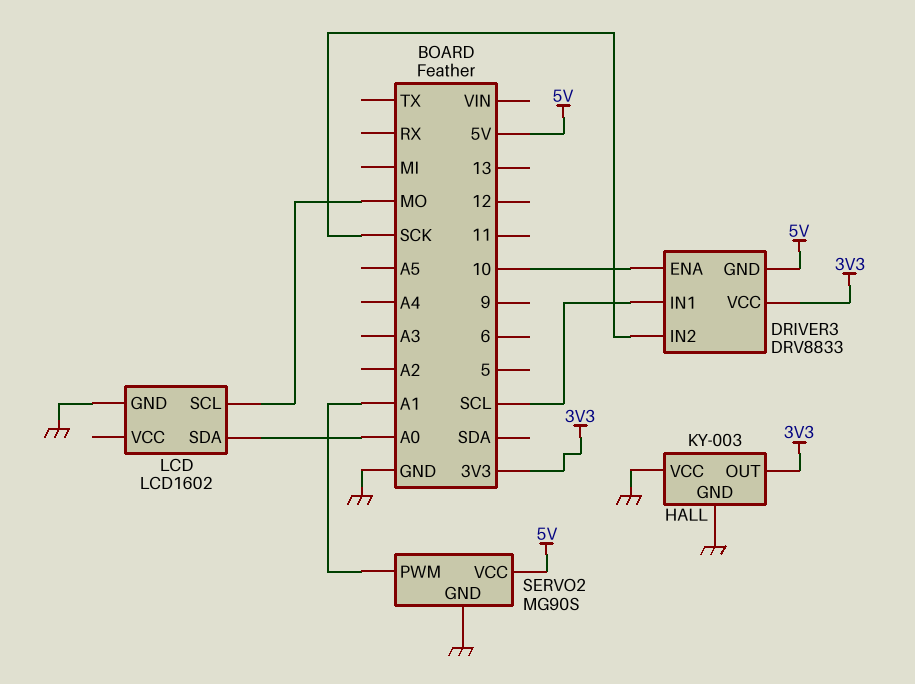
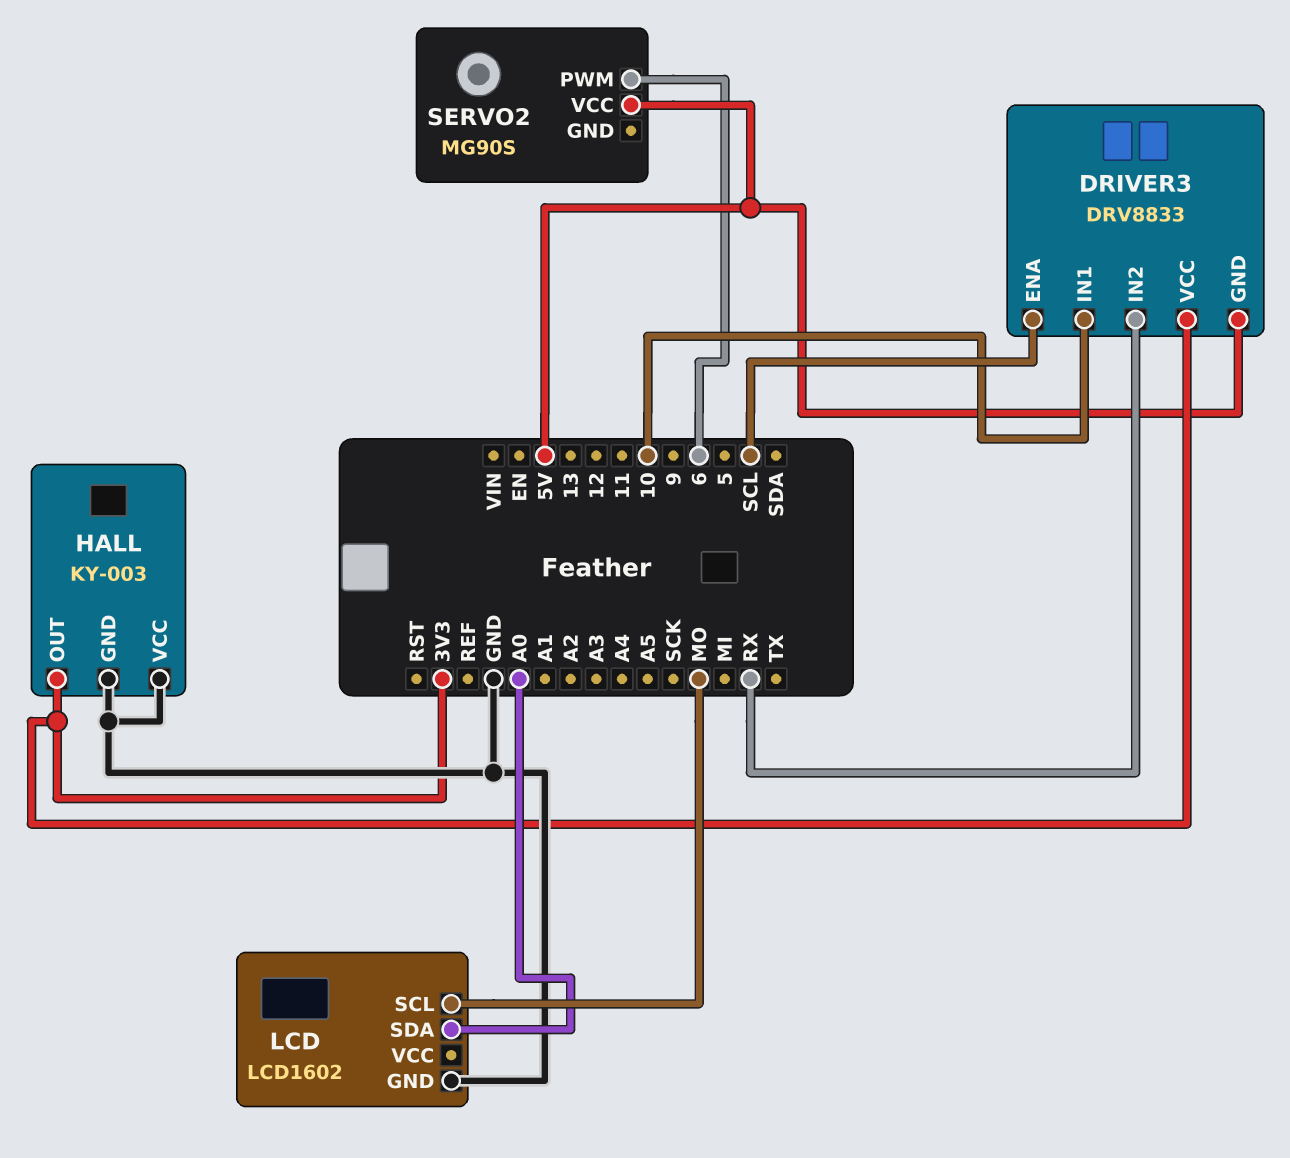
DRIVER3 pin ENA: 10 -> SCL
DRIVER3 pin IN1: SCL -> 10
DRIVER3 pin IN2: SCK -> RX
SERVO2 pin GND: GND -> none
SERVO2 pin PWM: A1 -> 6

